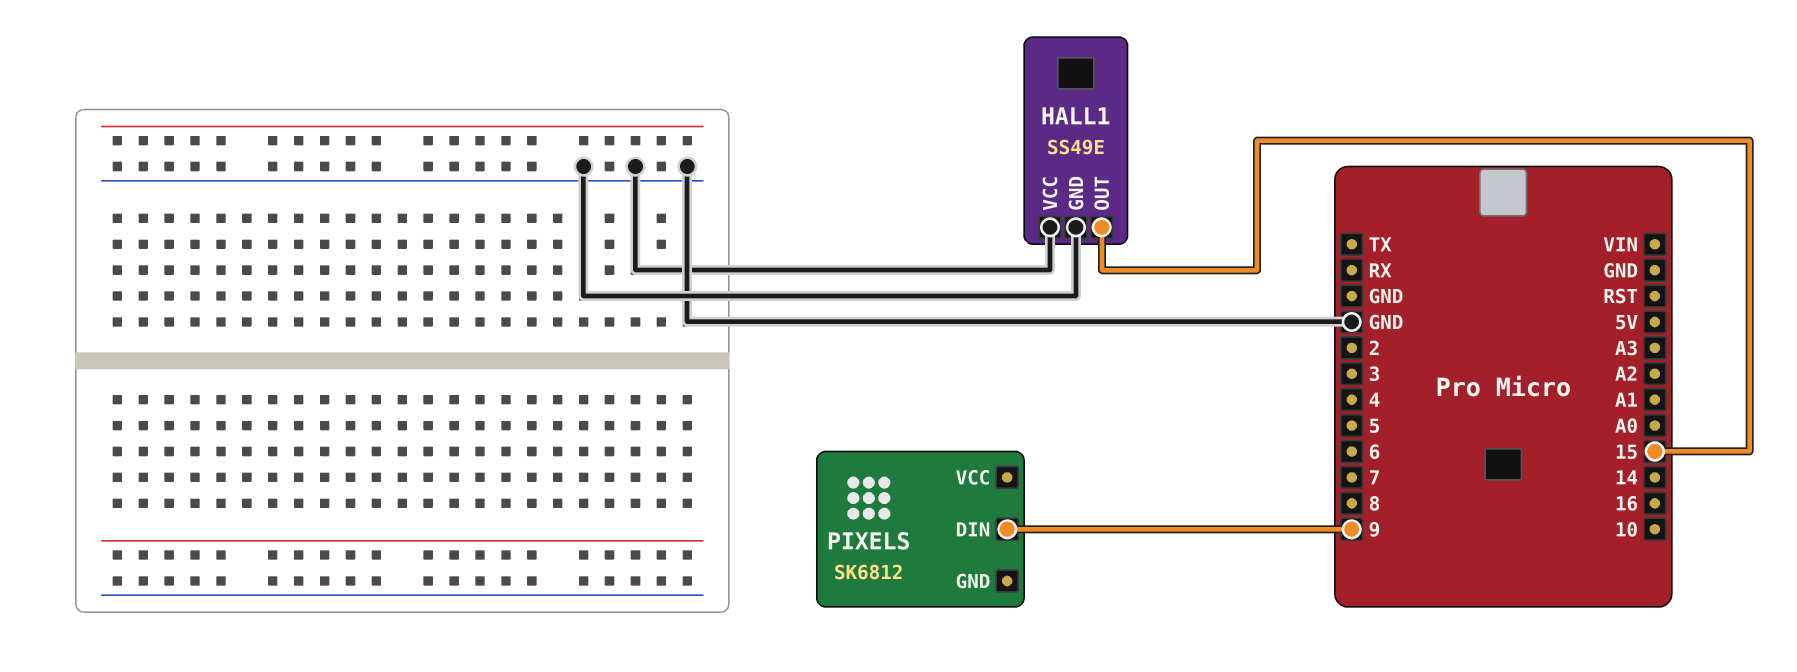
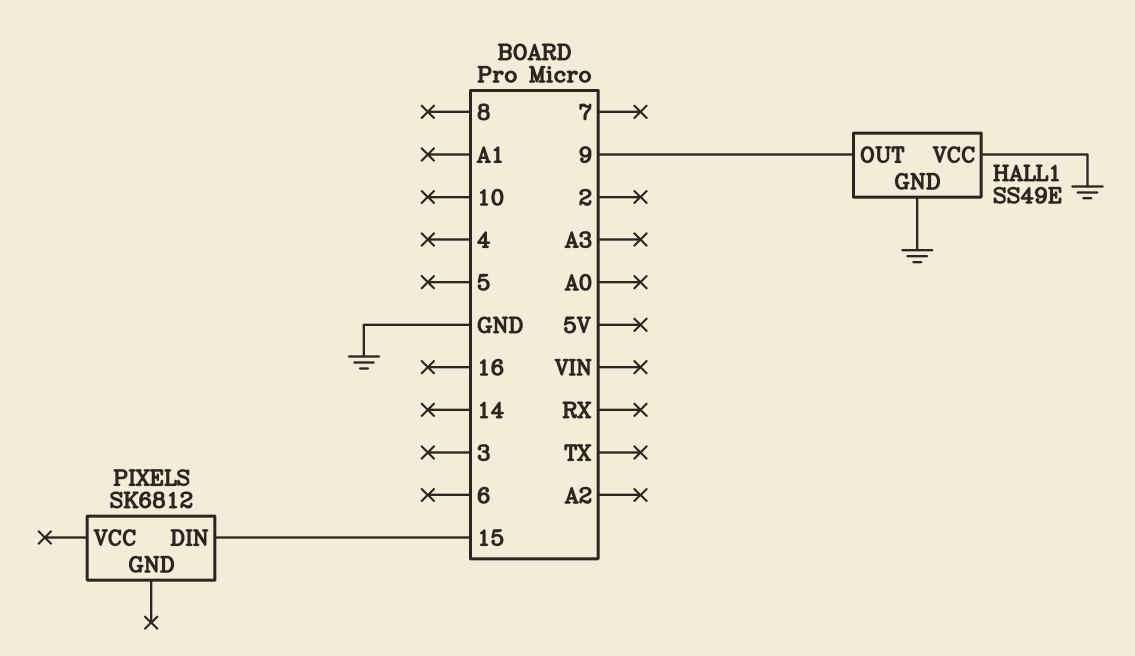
HALL1 pin OUT: 15 -> 9
PIXELS pin DIN: 9 -> 15

